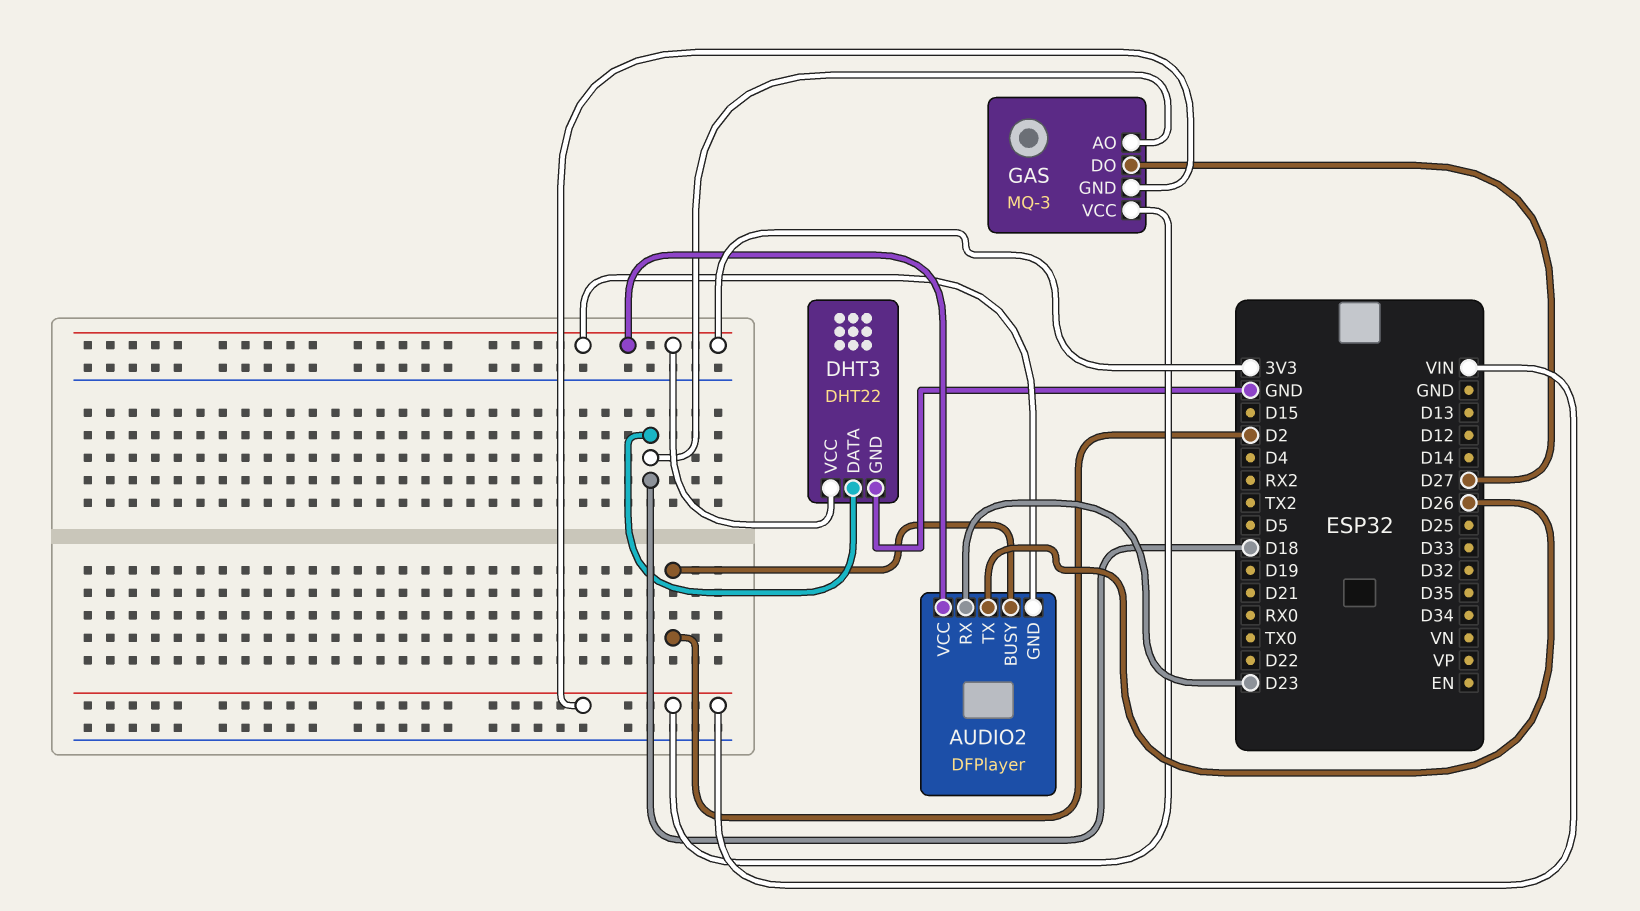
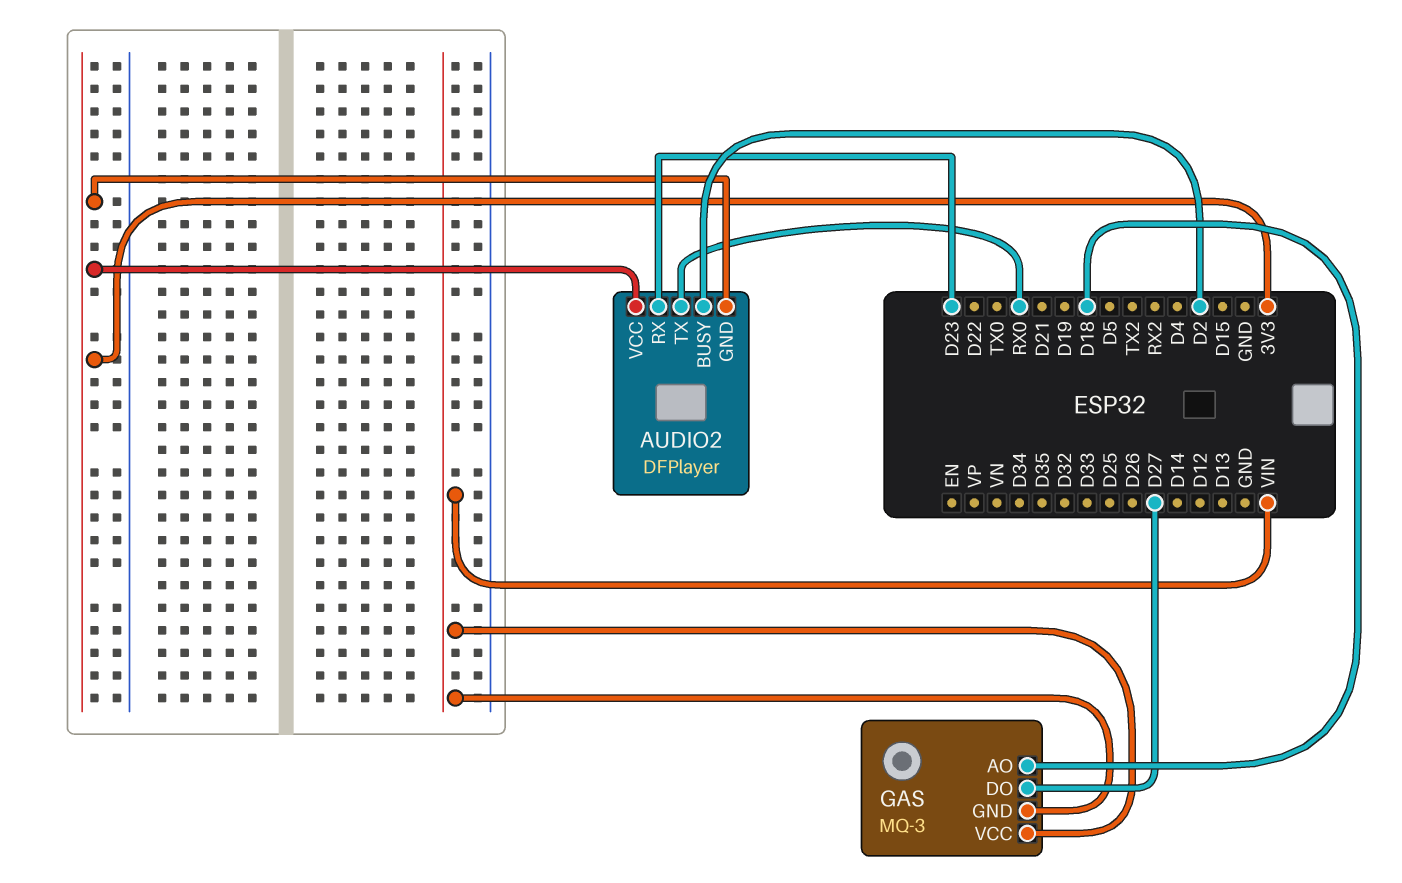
AUDIO2 pin TX: D26 -> RX0
DHT3: DHT22 -> none
DHT3 pin DATA: D18 -> none
DHT3 pin GND: GND -> none
DHT3 pin VCC: 3V3 -> none

